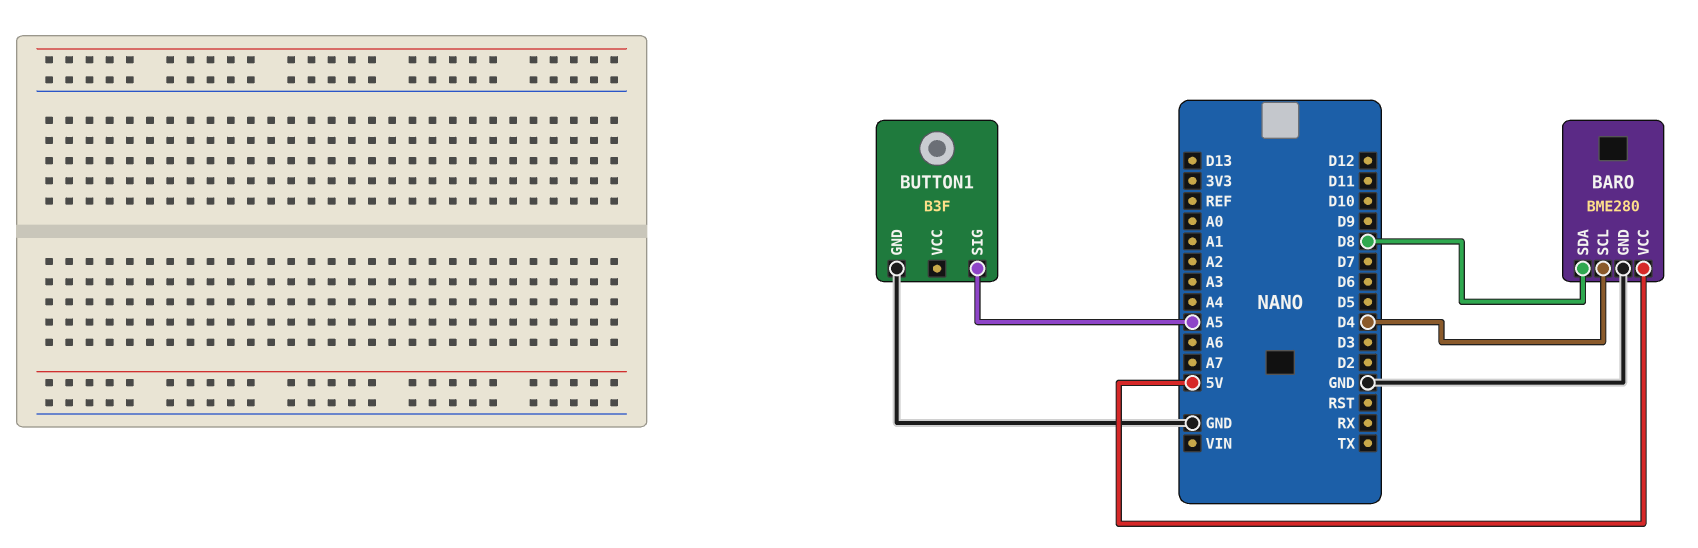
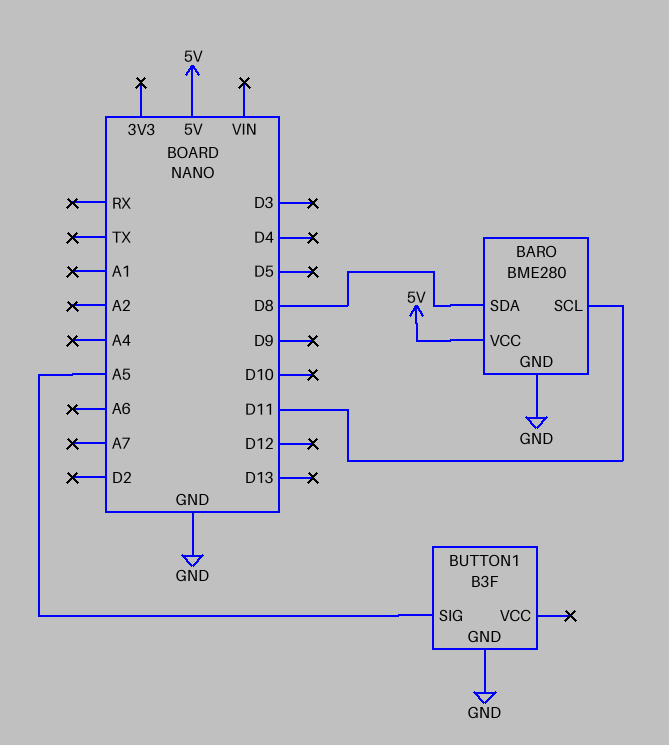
BARO pin SCL: D4 -> D11

